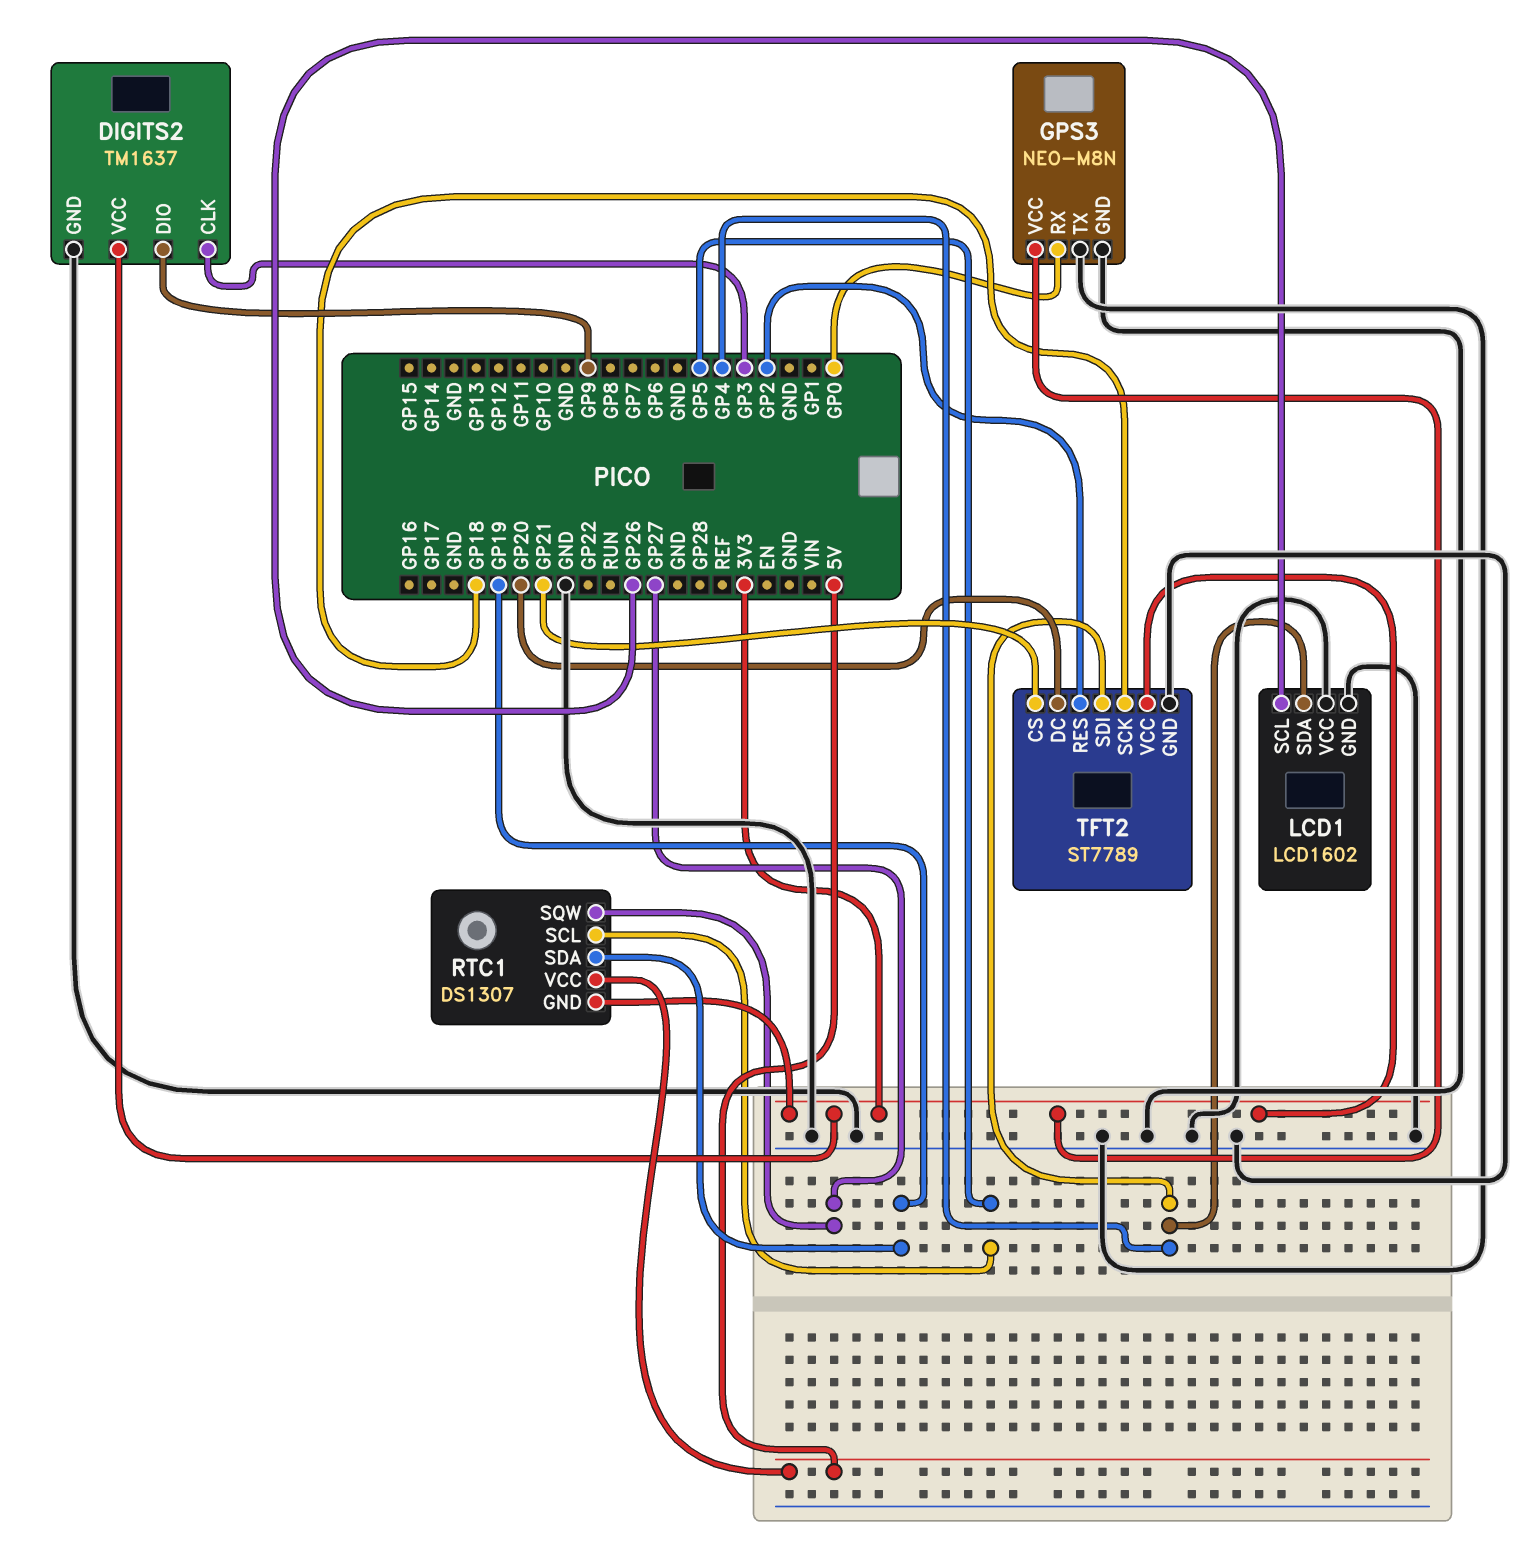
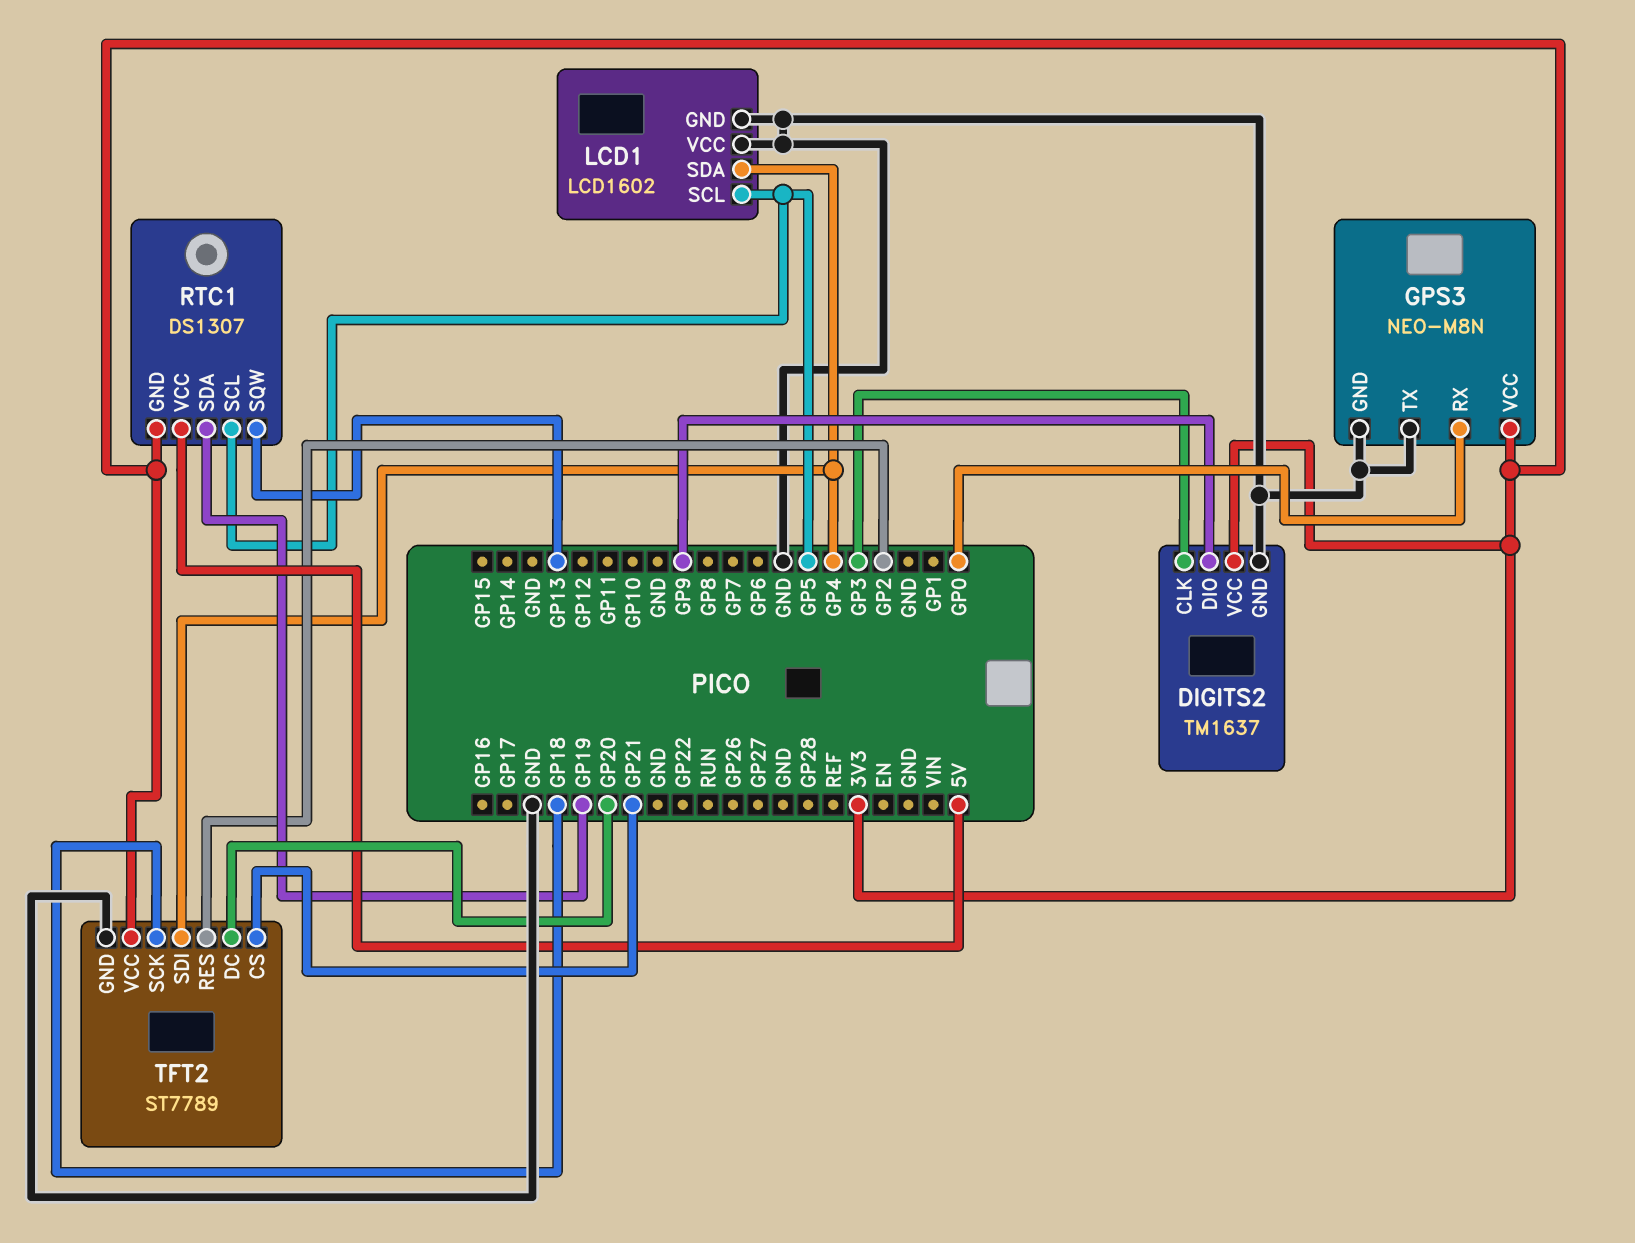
LCD1 pin SCL: GP26 -> GP5
RTC1 pin SQW: GP27 -> GP13

